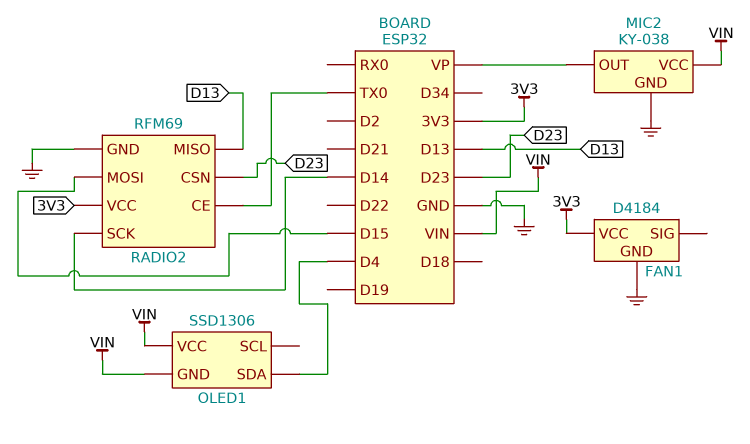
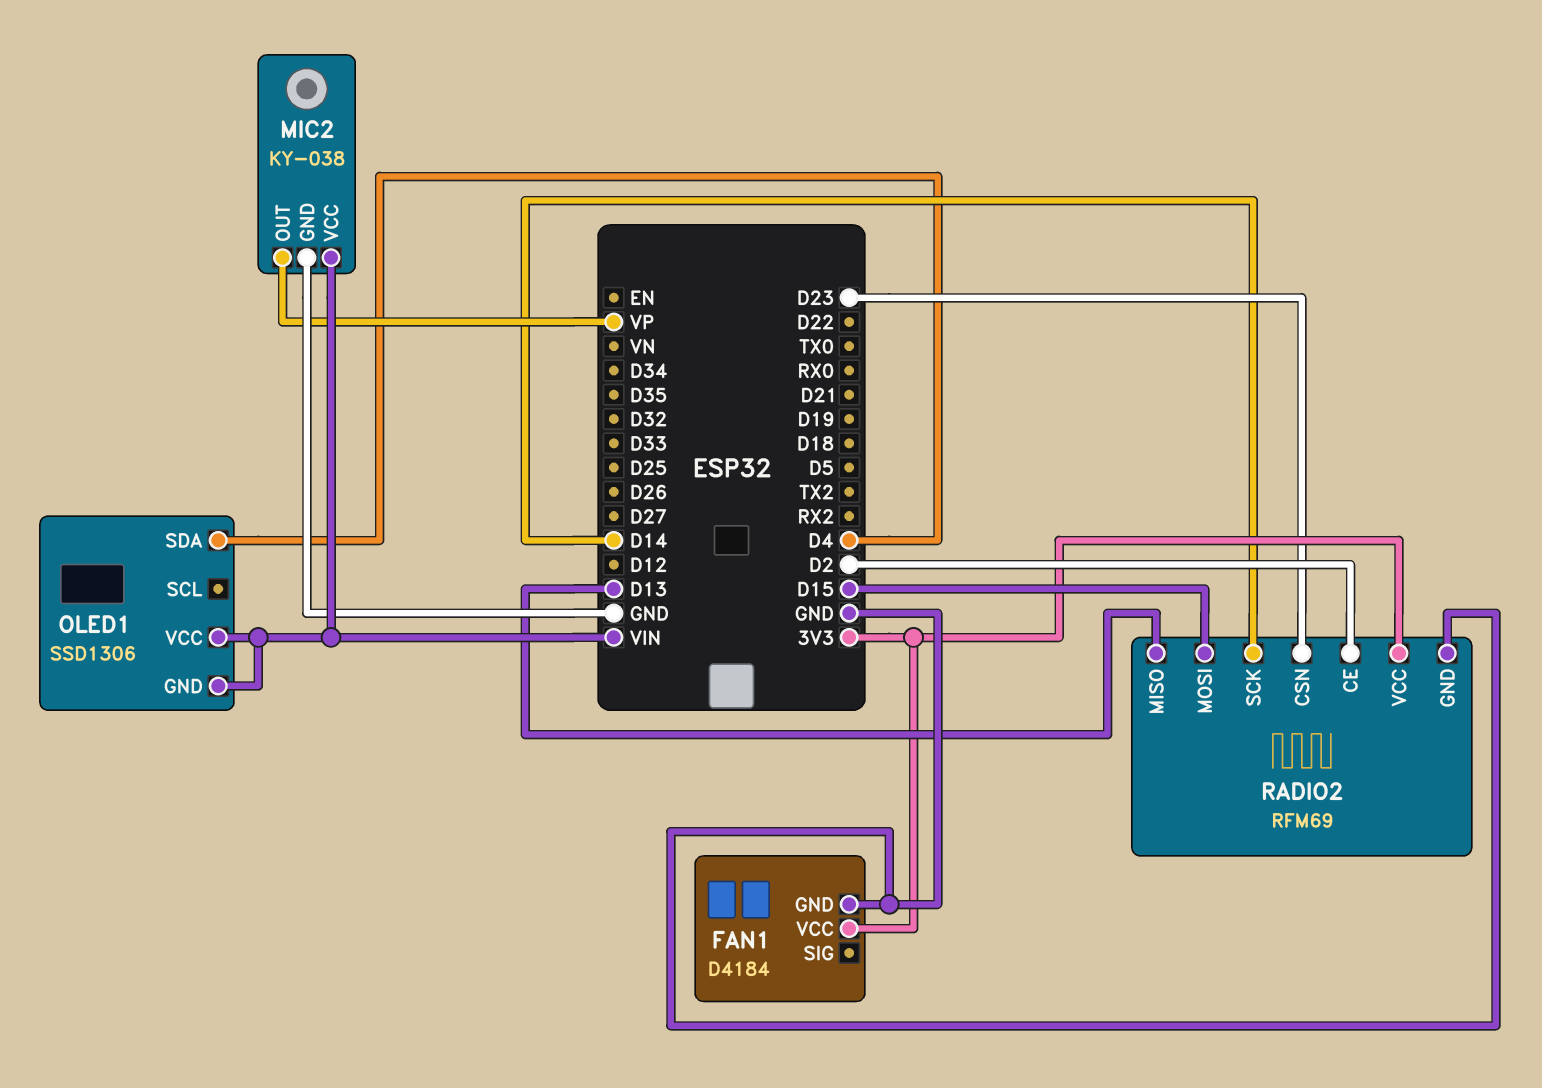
RADIO2 pin CE: TX0 -> D2

